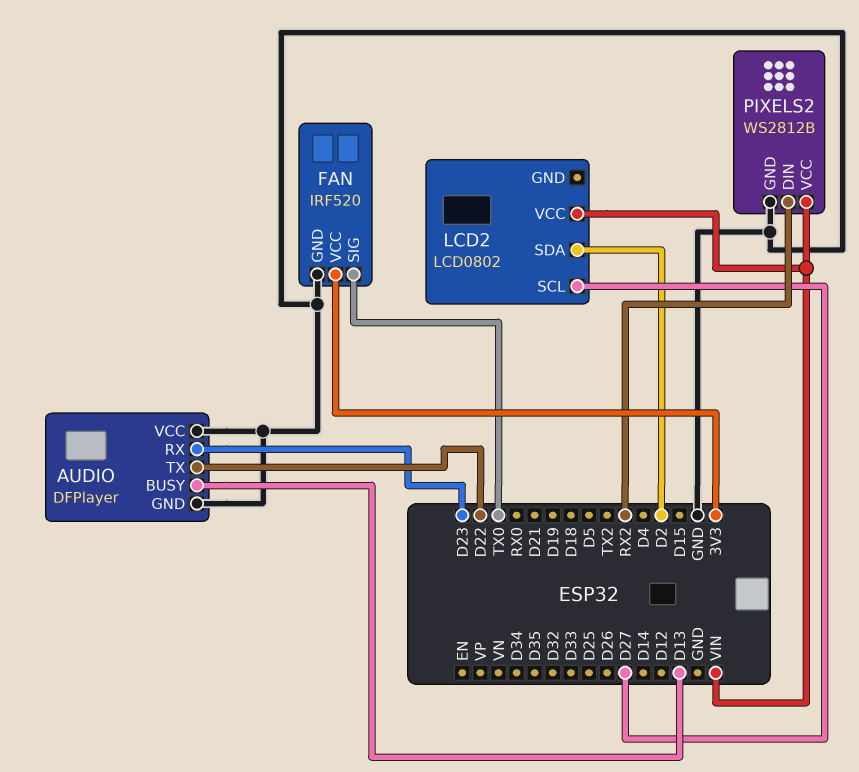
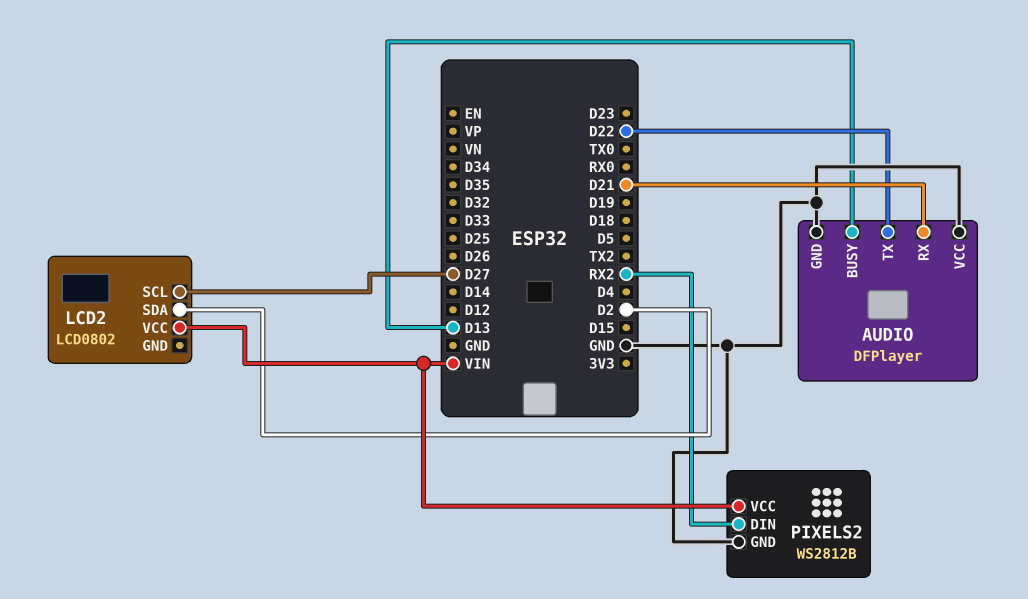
AUDIO pin RX: D23 -> D21
FAN: IRF520 -> none
FAN pin GND: GND -> none
FAN pin SIG: TX0 -> none
FAN pin VCC: 3V3 -> none

